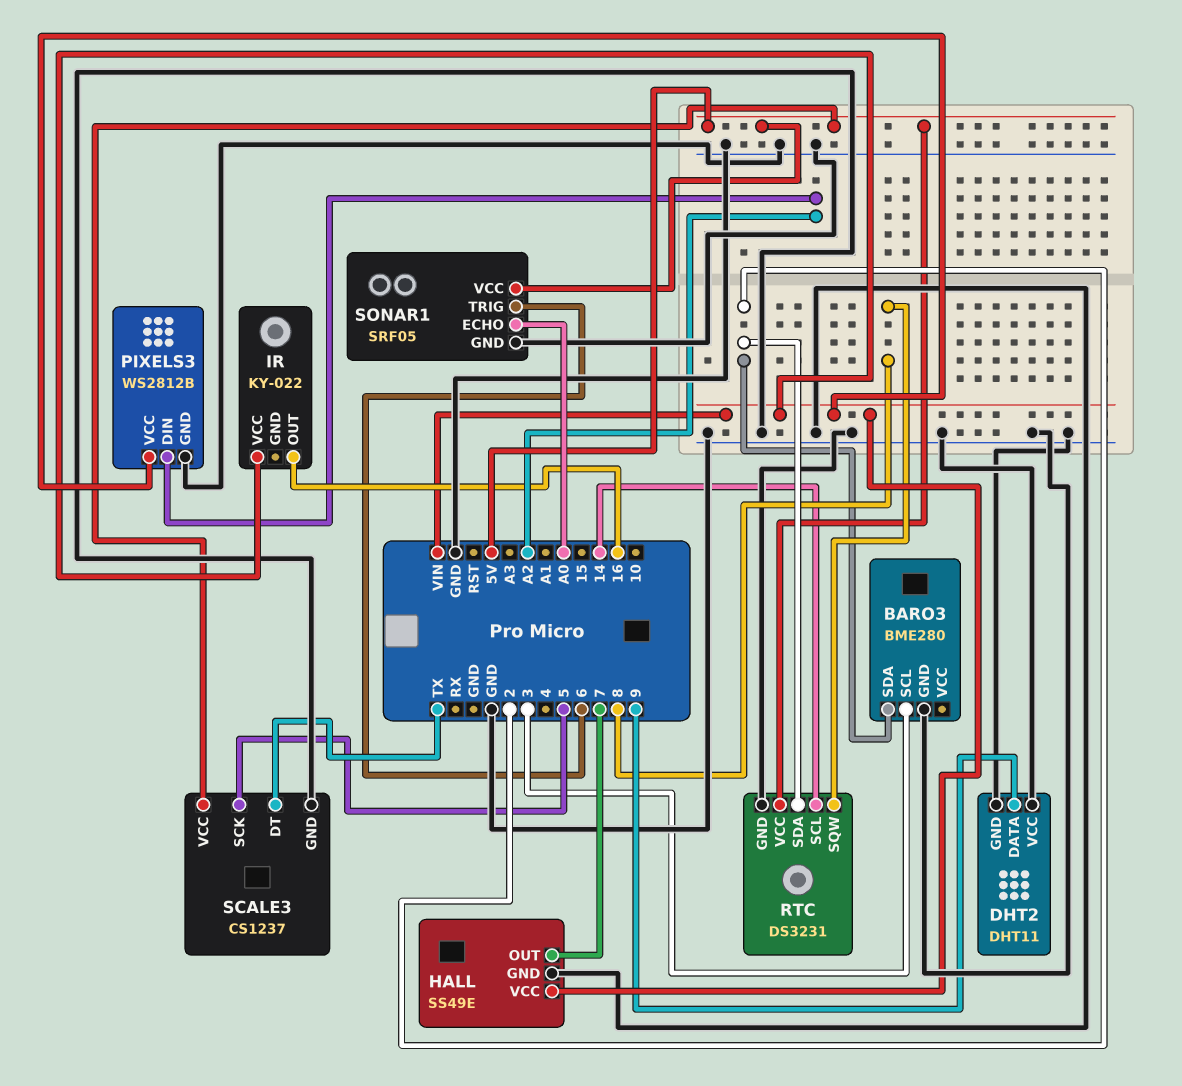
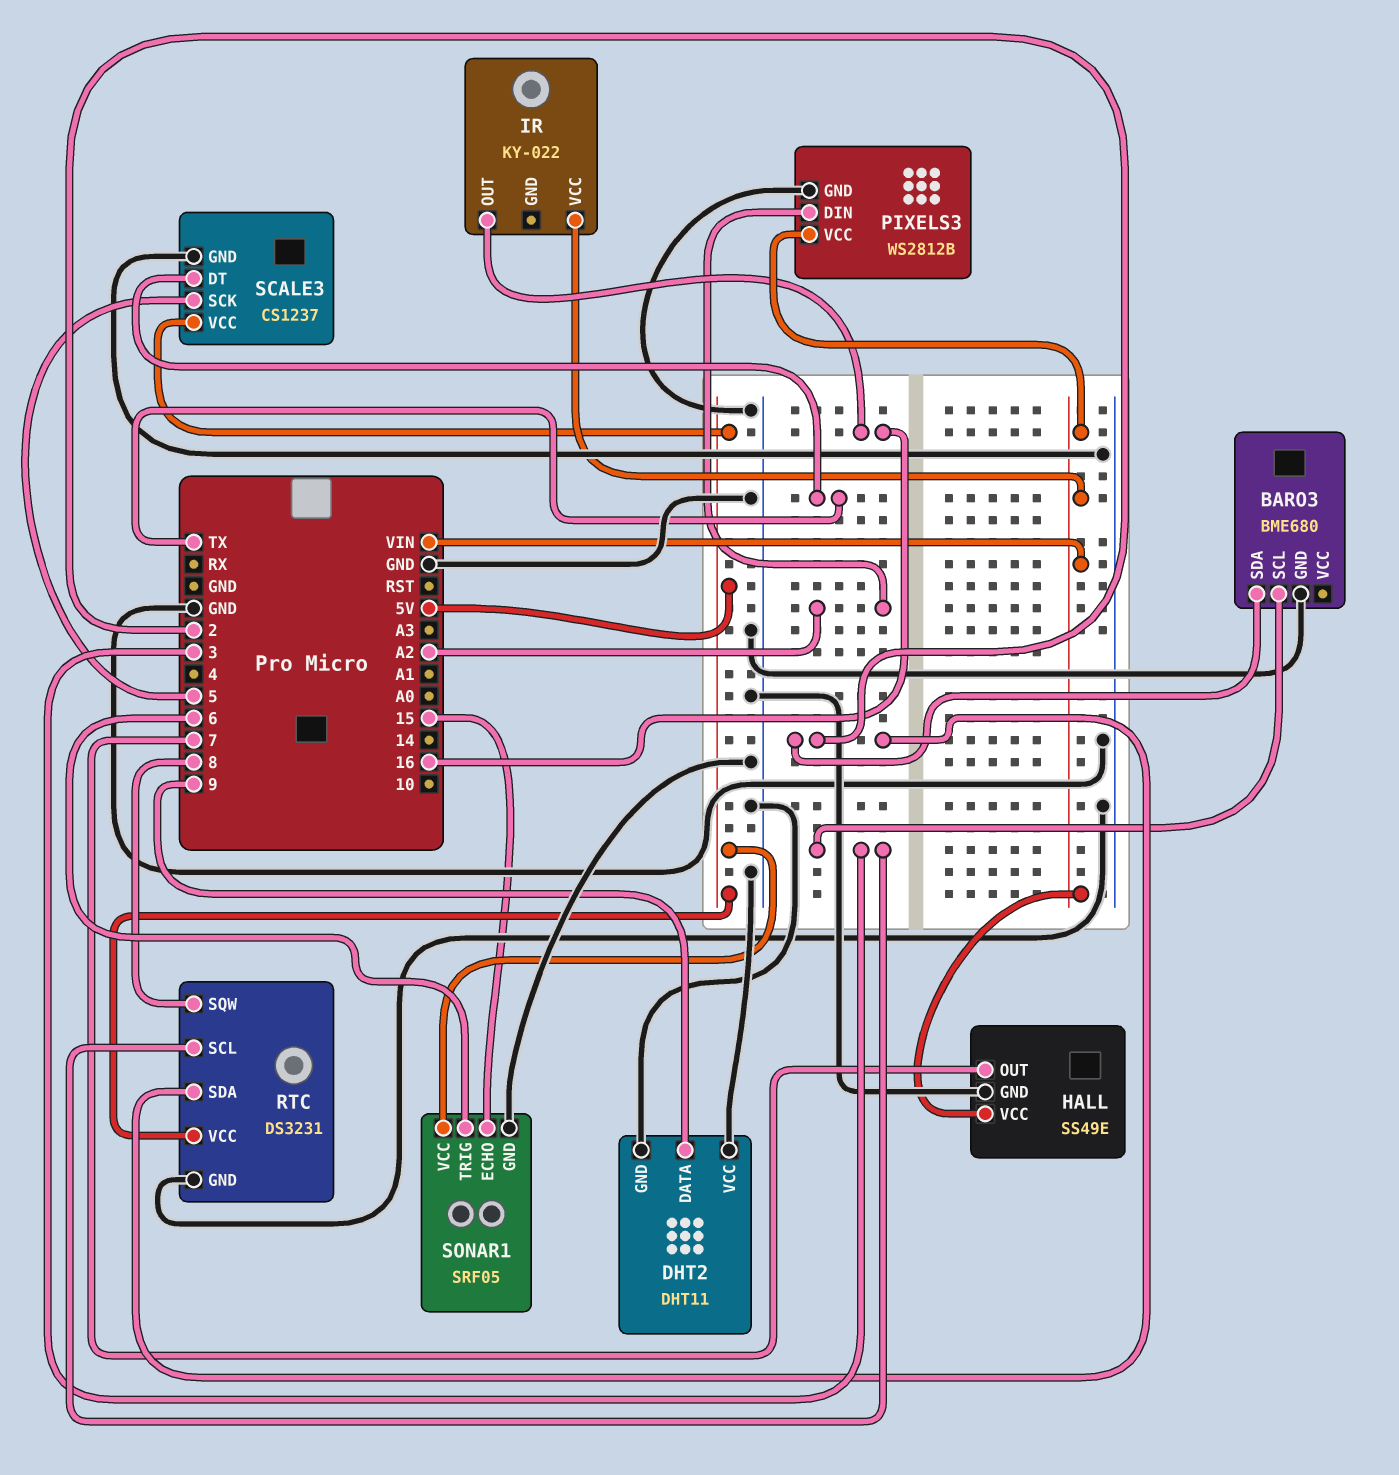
BARO3: BME280 -> BME680
RTC pin SCL: 14 -> 3
SONAR1 pin ECHO: A0 -> 15

